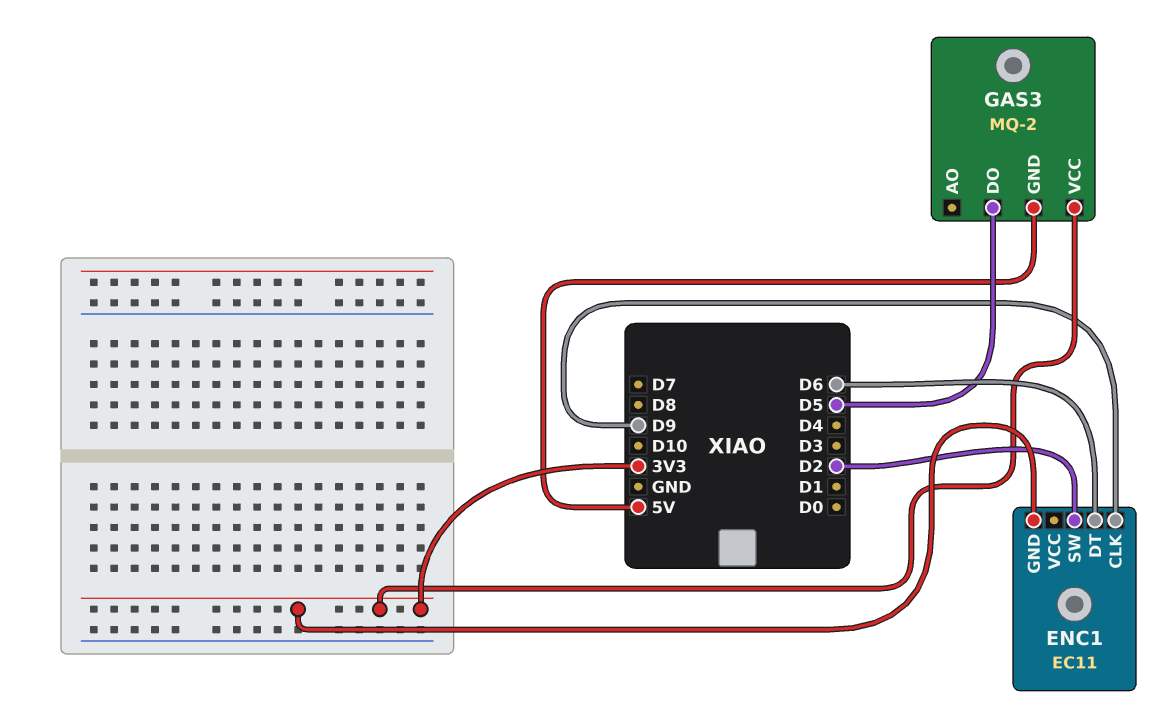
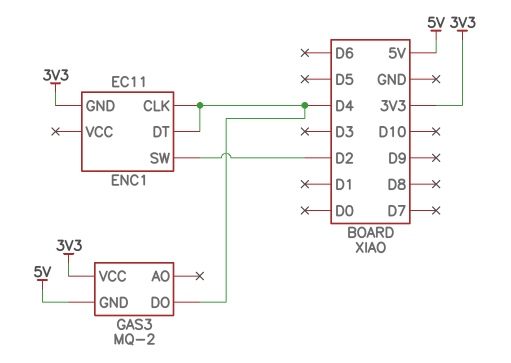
ENC1 pin CLK: D9 -> D4
ENC1 pin DT: D6 -> D4
GAS3 pin DO: D5 -> D4

